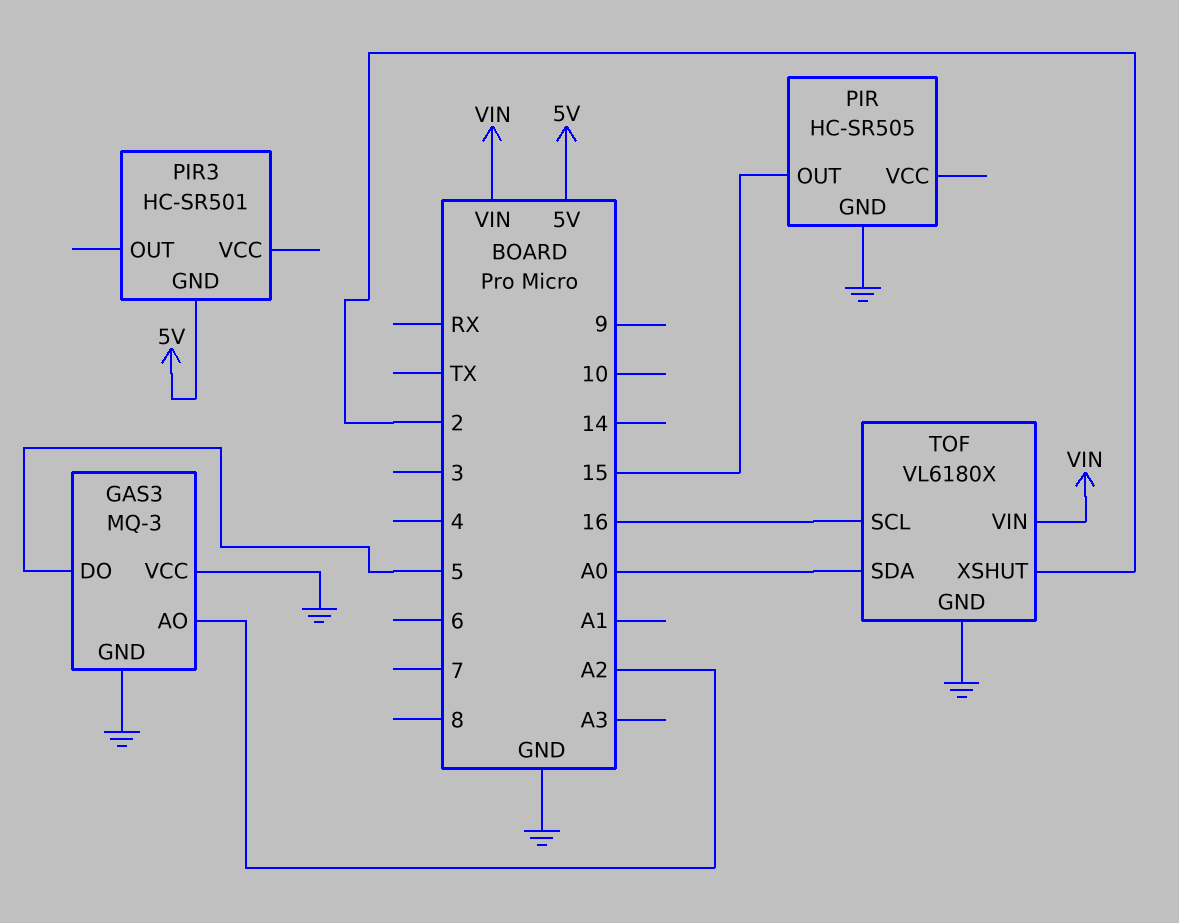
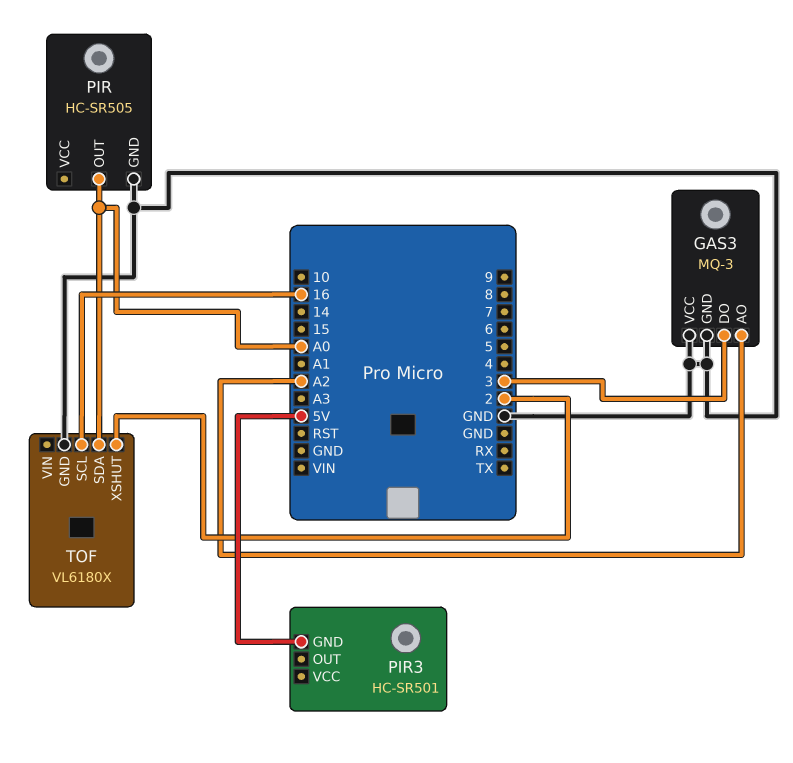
GAS3 pin DO: 5 -> 3
PIR pin OUT: 15 -> A0
TOF pin VIN: VIN -> none

